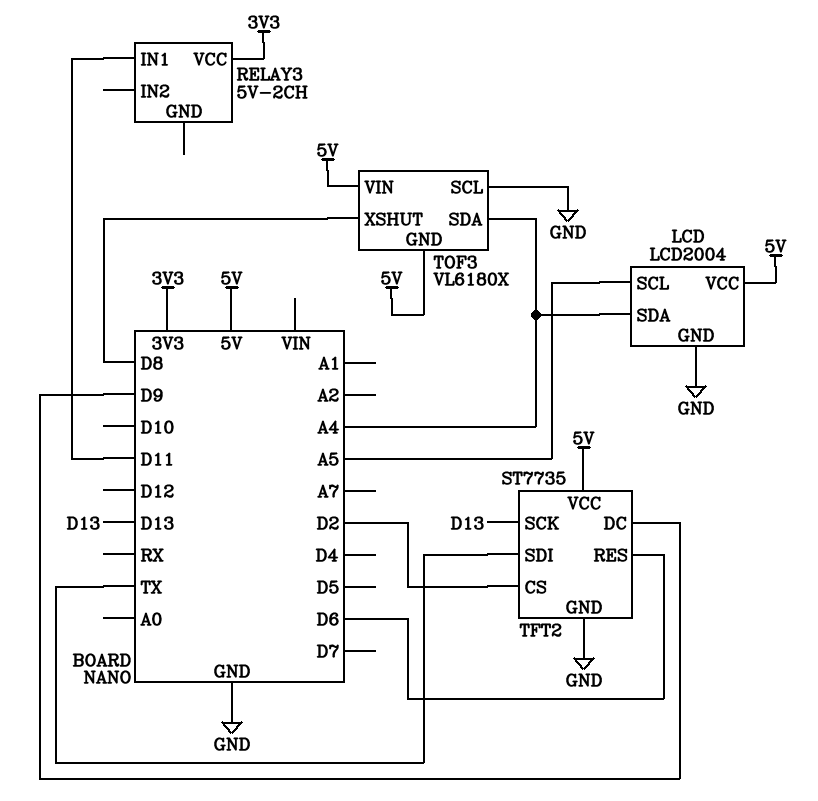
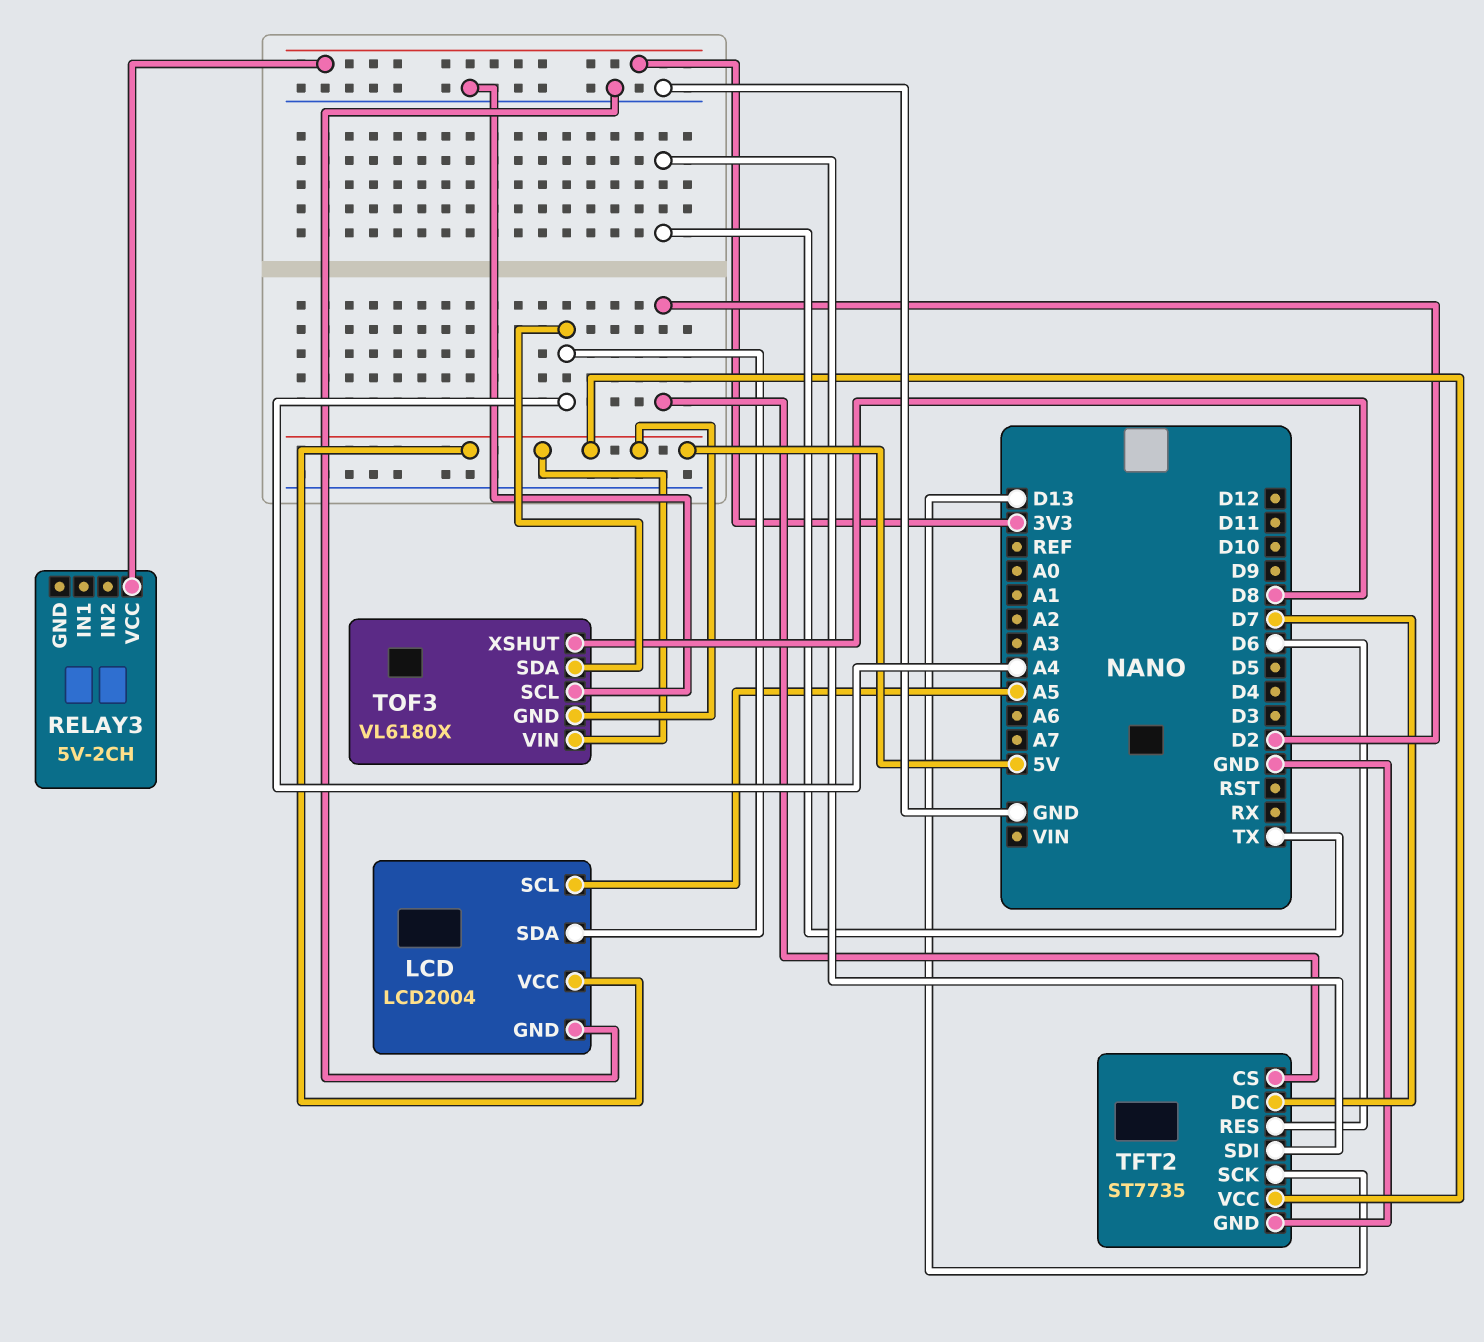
RELAY3 pin IN1: D11 -> none
TFT2 pin DC: D9 -> D7

